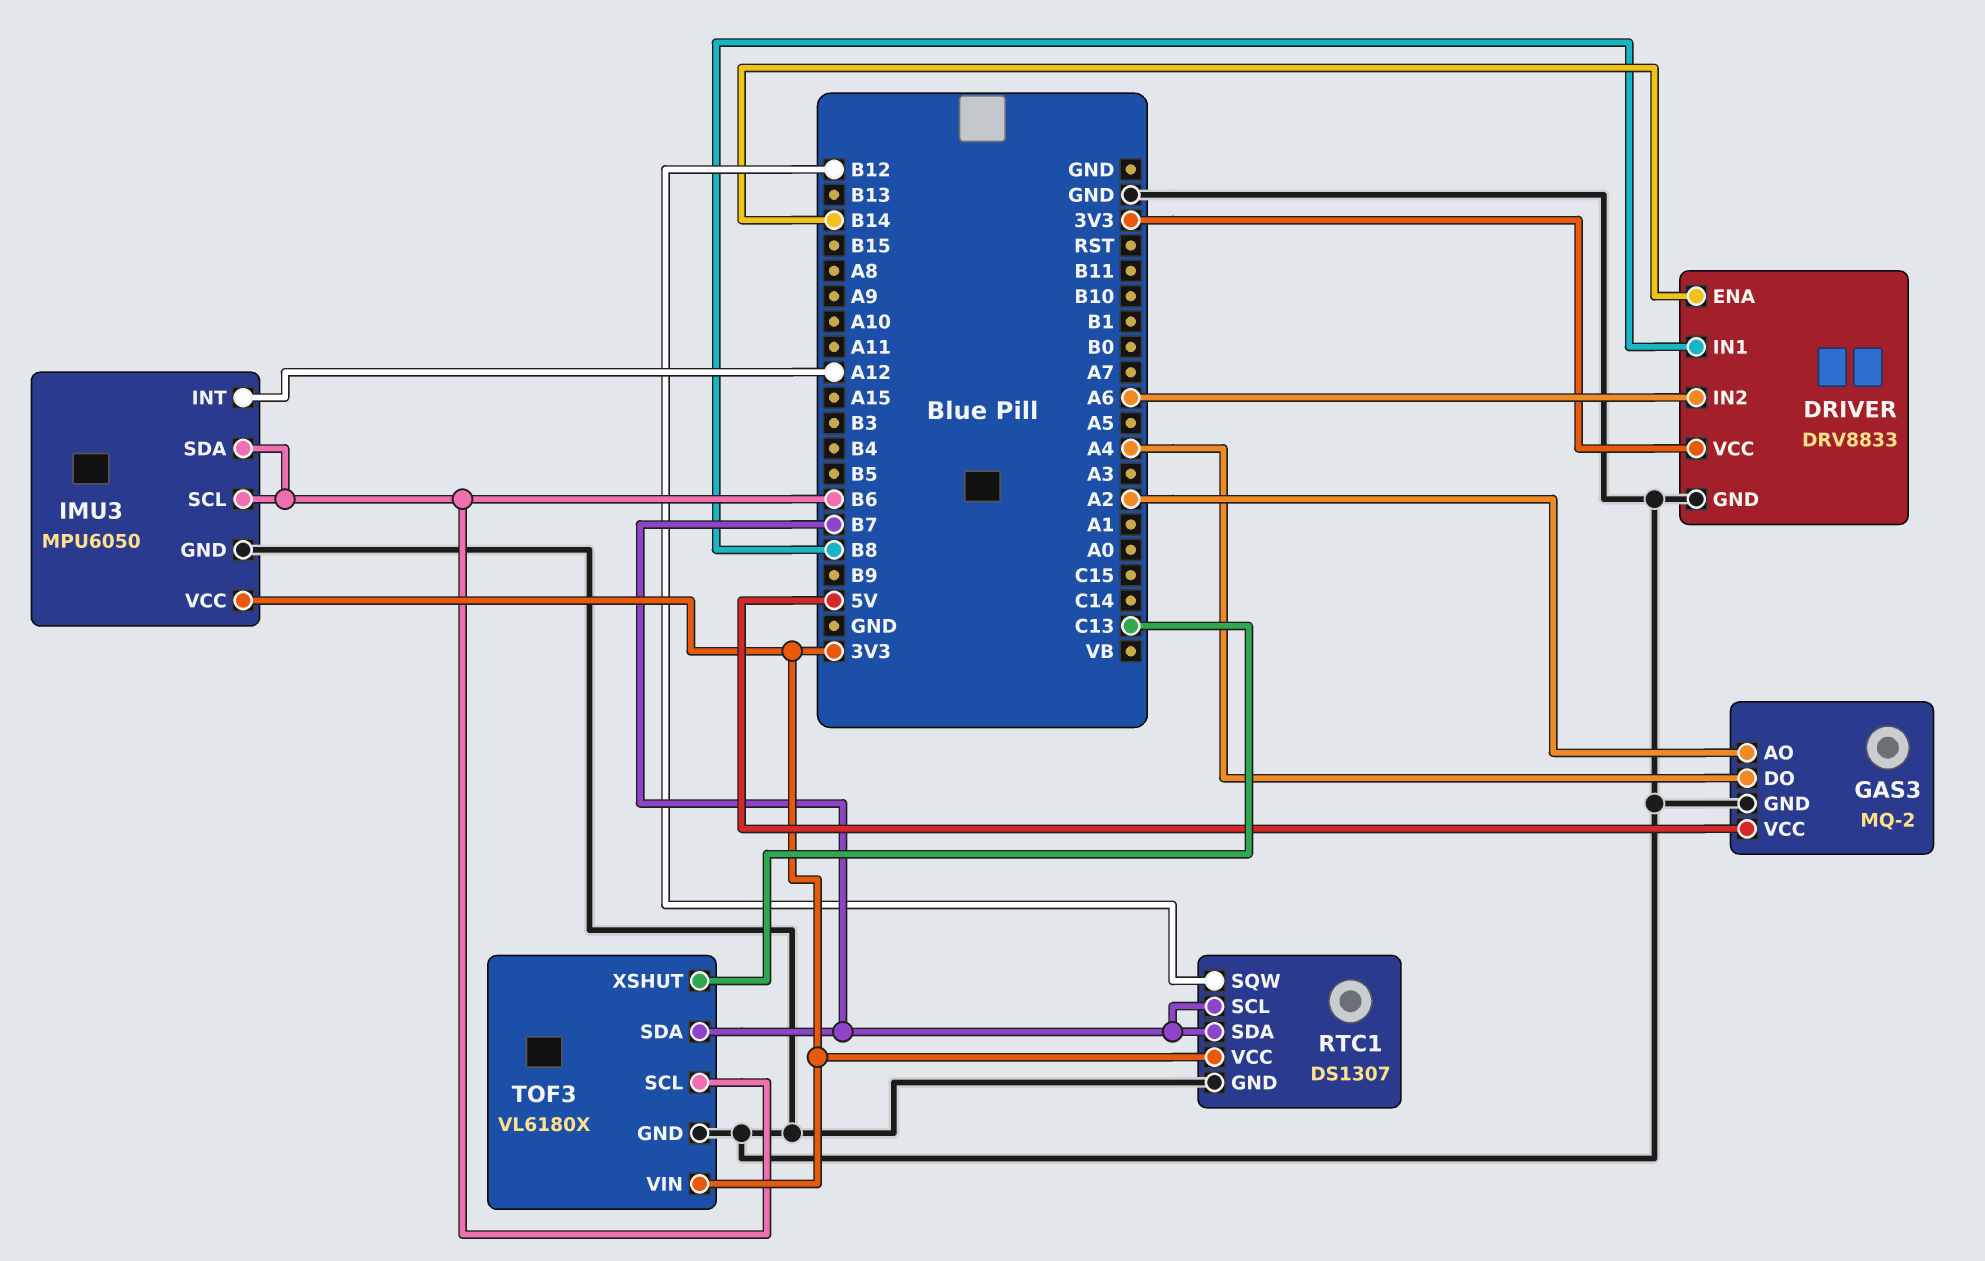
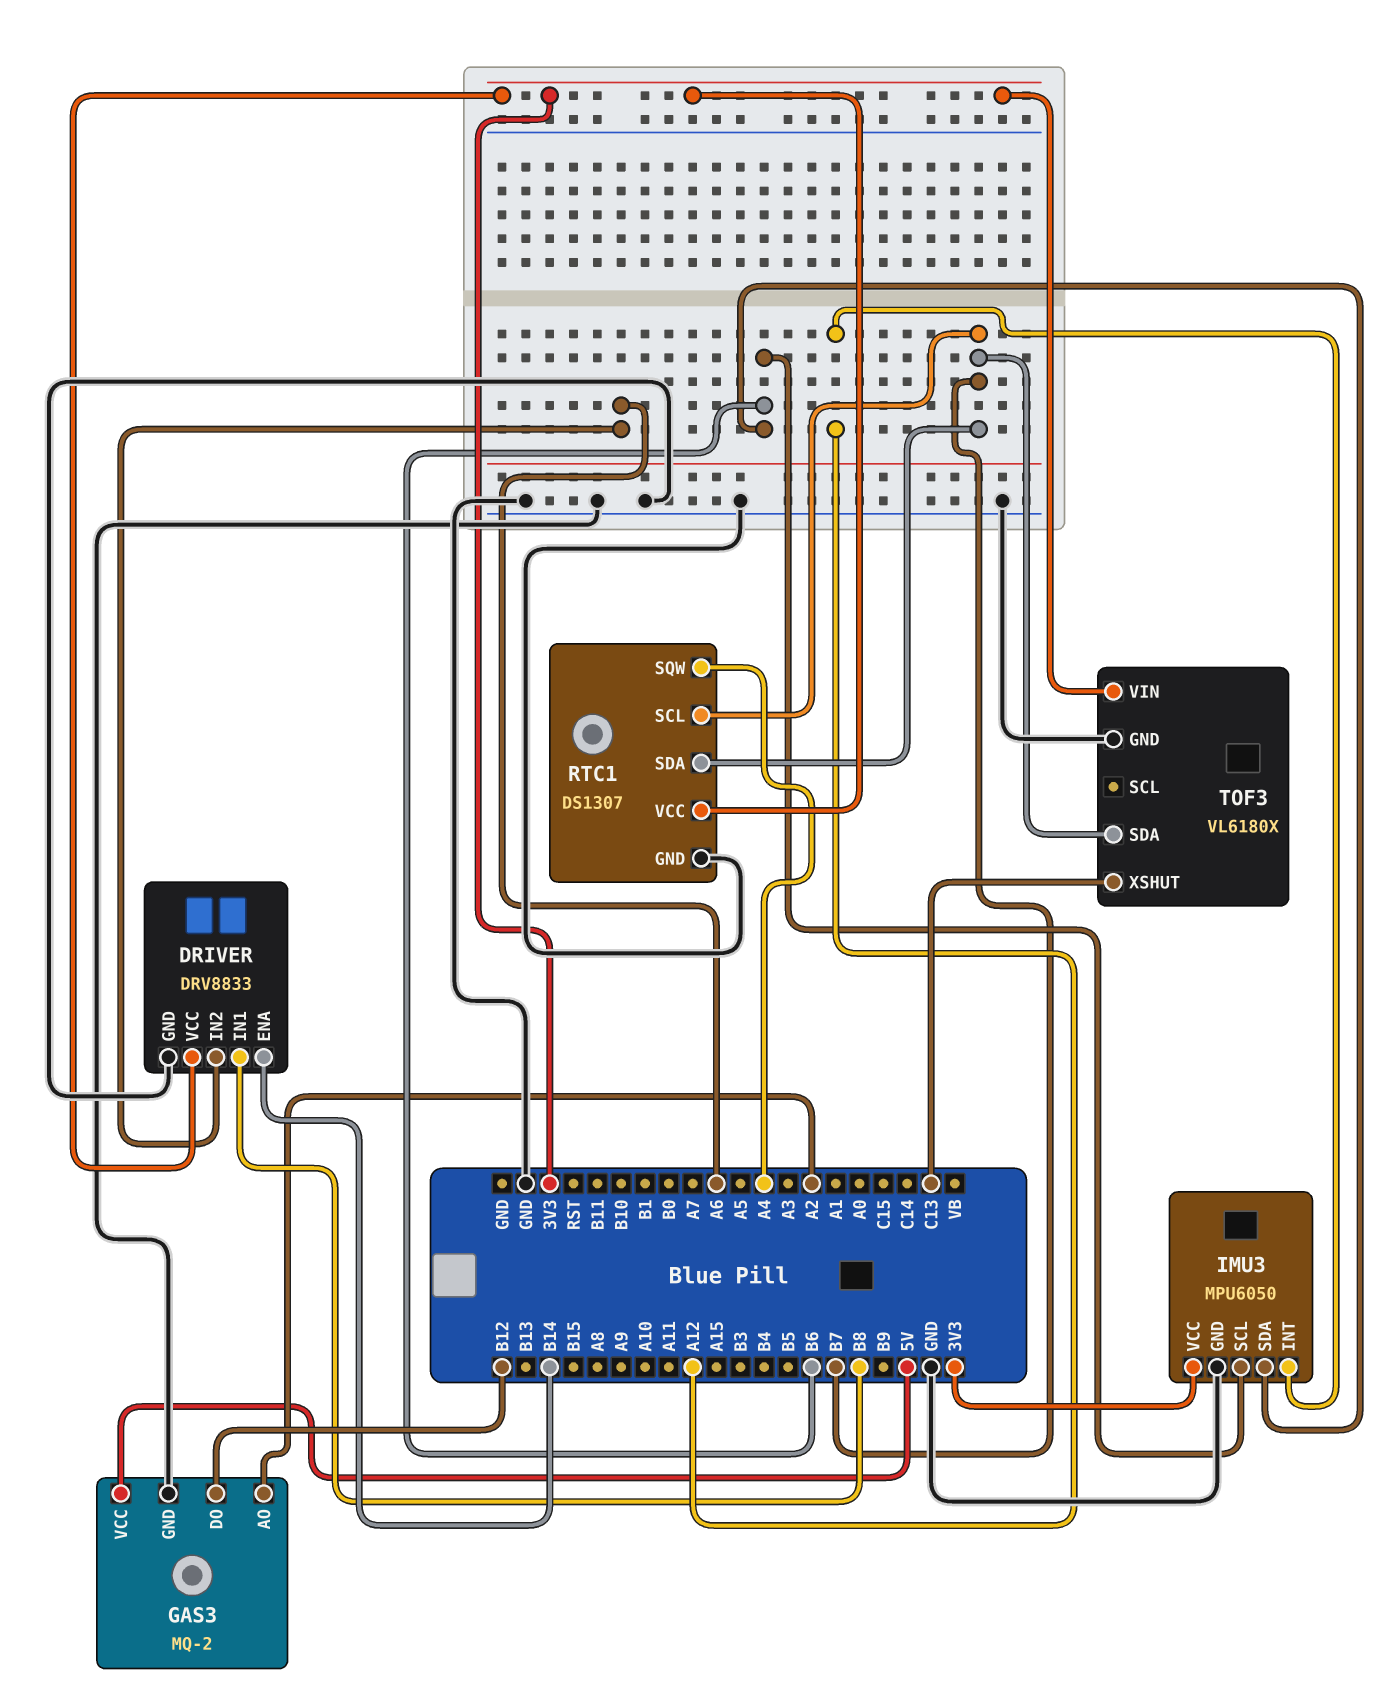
GAS3 pin DO: A4 -> B12
RTC1 pin SQW: B12 -> A4
TOF3 pin SCL: B6 -> none

